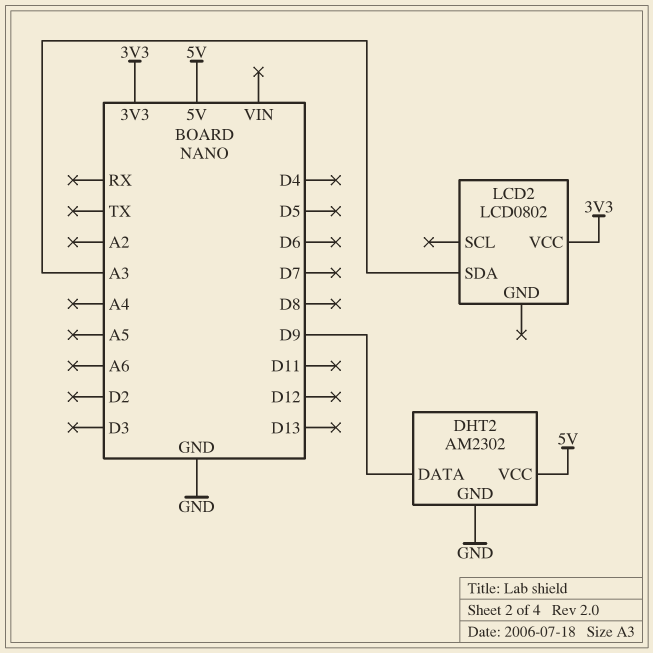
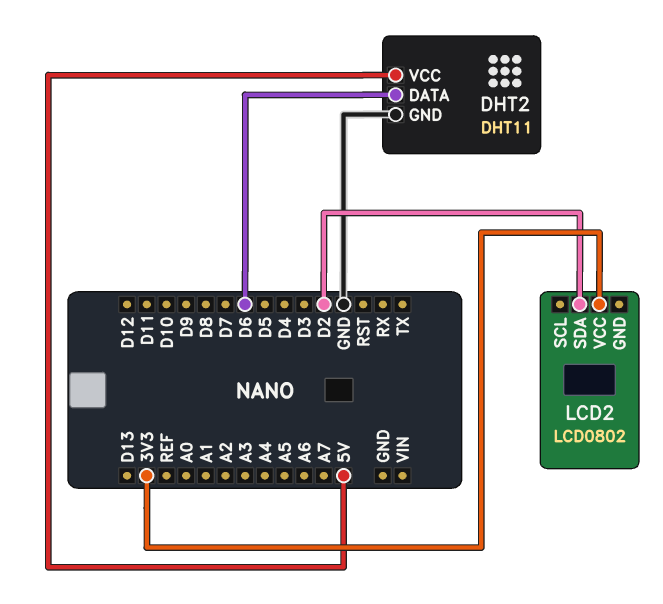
DHT2: AM2302 -> DHT11
DHT2 pin DATA: D9 -> D6
LCD2 pin SDA: A3 -> D2

